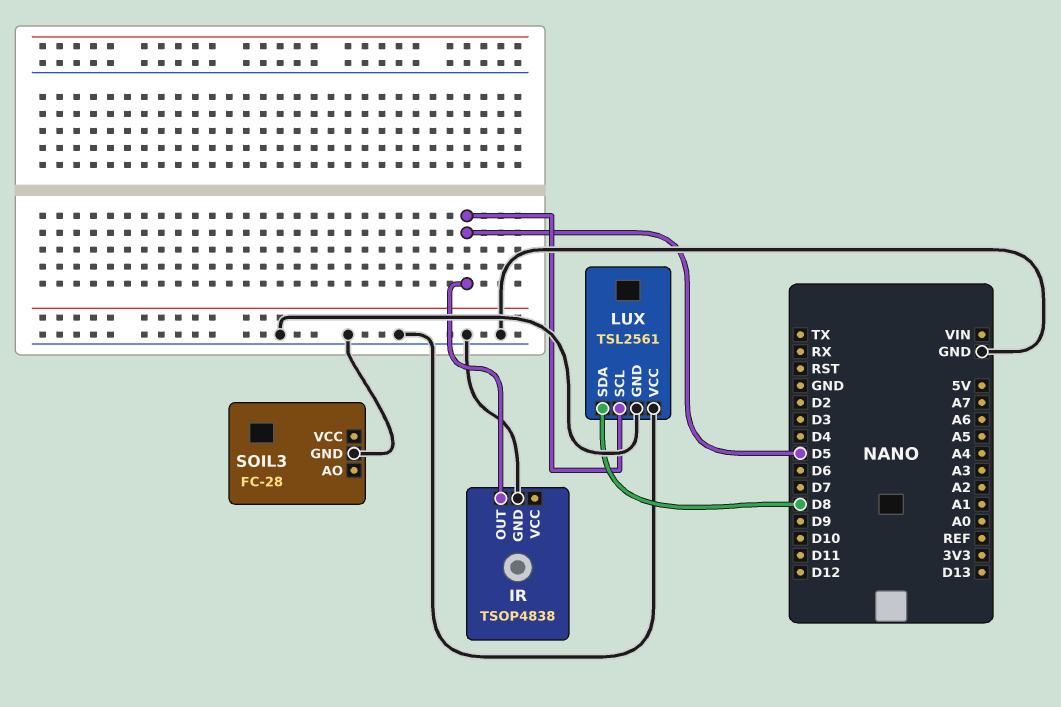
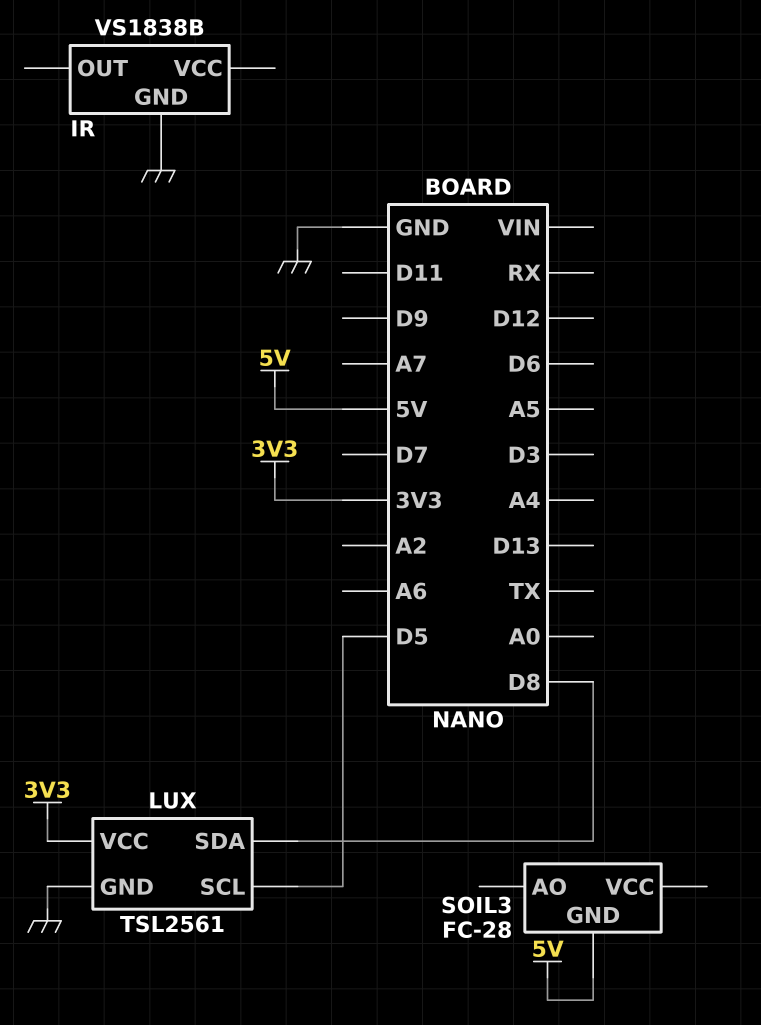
IR: TSOP4838 -> VS1838B
IR pin OUT: D5 -> none
LUX pin VCC: GND -> 3V3
SOIL3 pin GND: GND -> 5V

